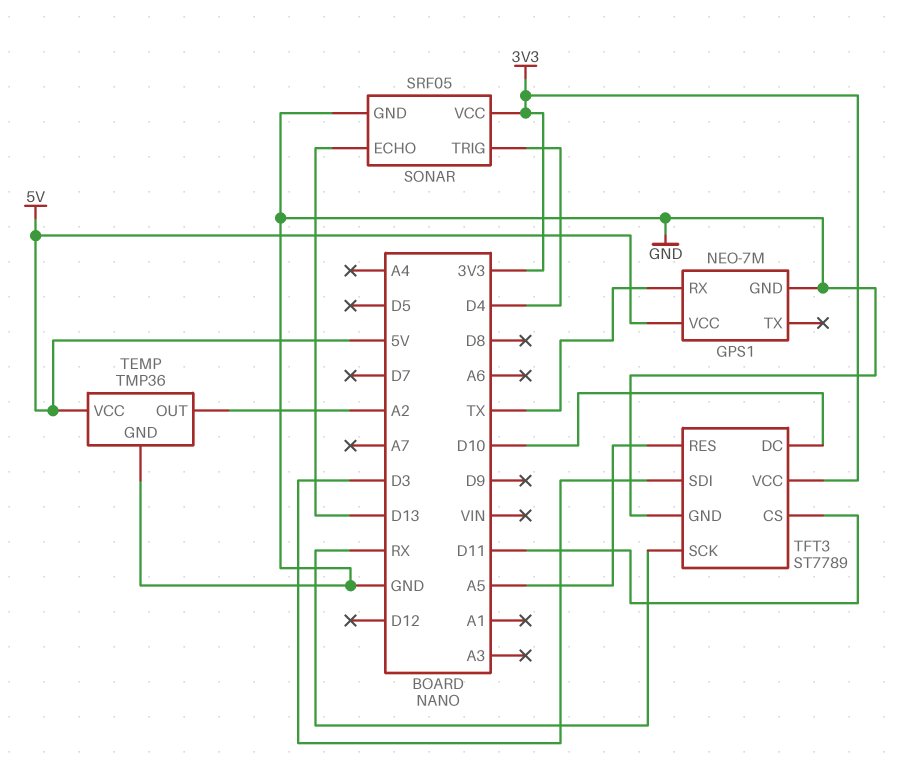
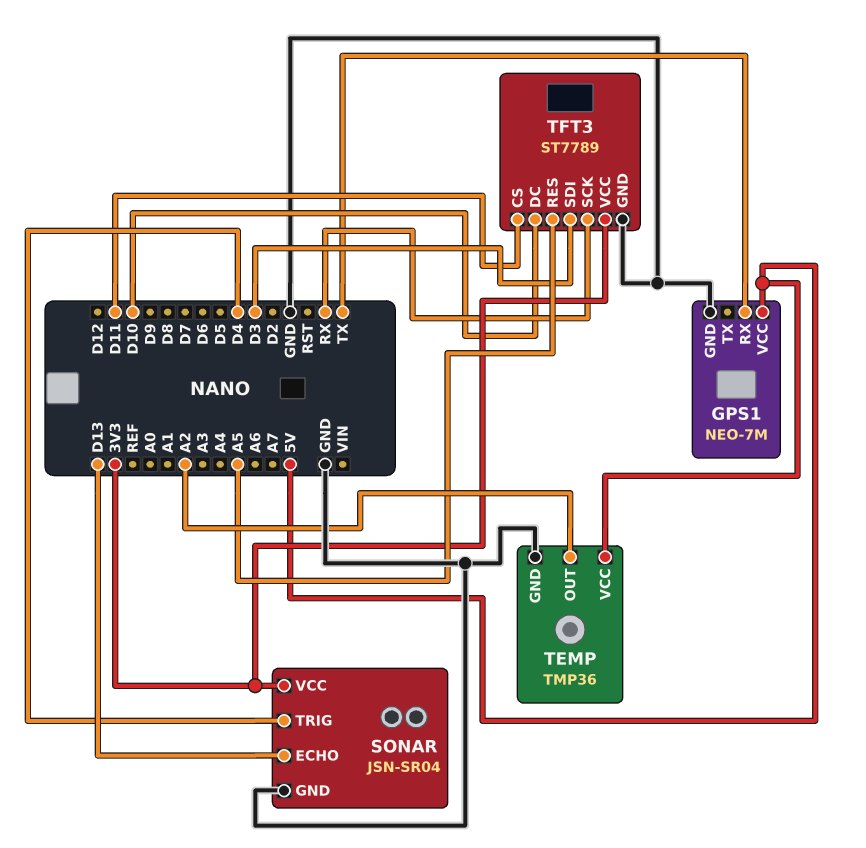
SONAR: SRF05 -> JSN-SR04

